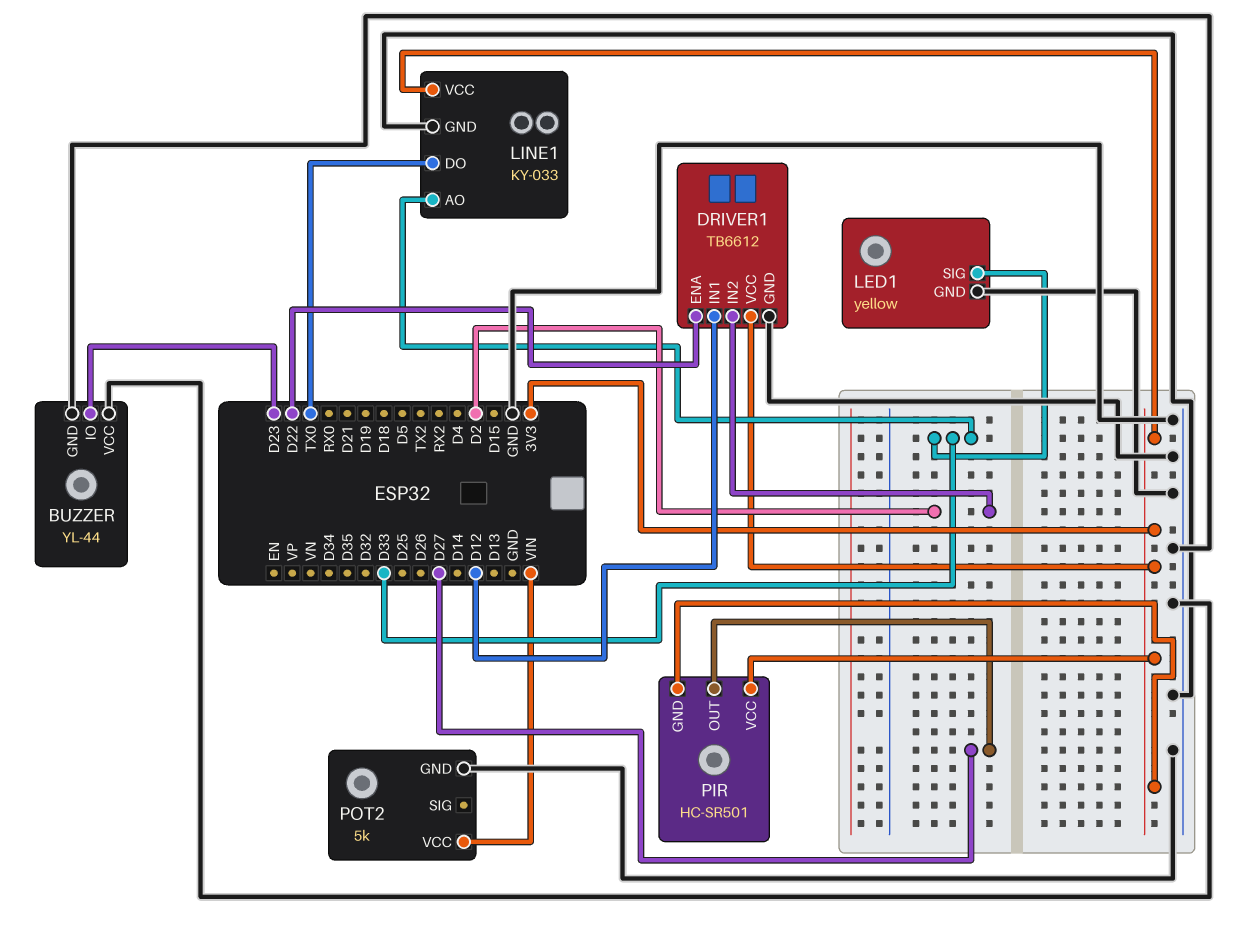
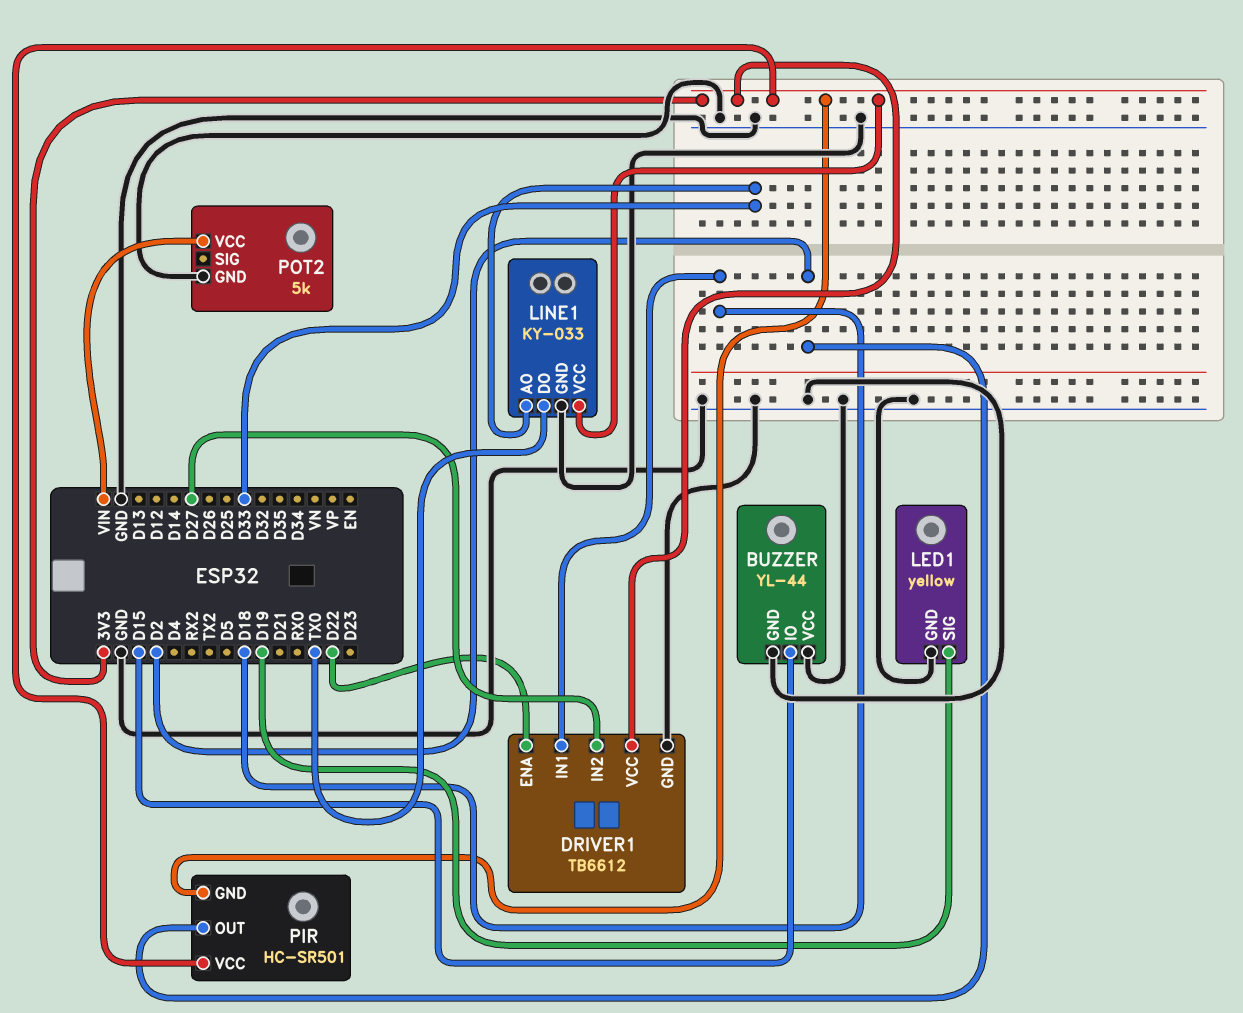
BUZZER pin IO: D23 -> D15
DRIVER1 pin IN1: D12 -> D18
DRIVER1 pin IN2: D2 -> D27
LED1 pin SIG: D33 -> D19
PIR pin OUT: D27 -> D2

